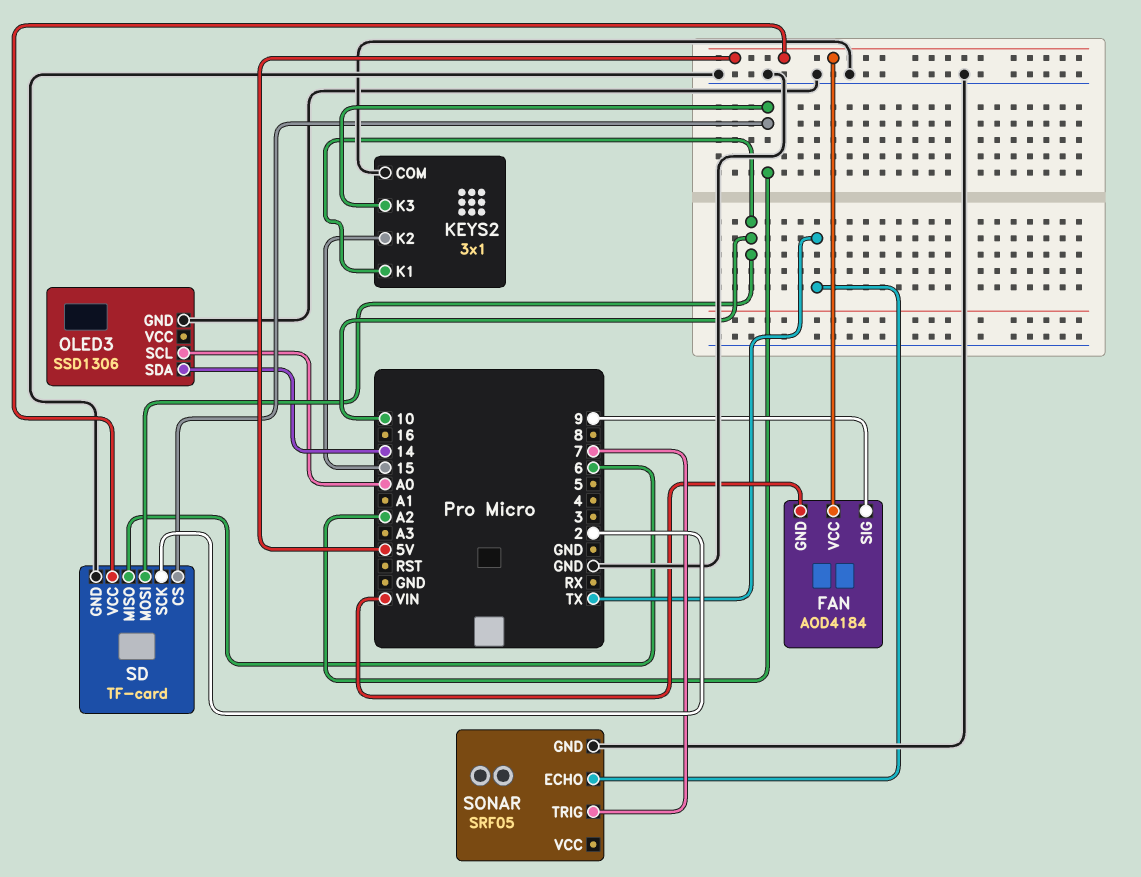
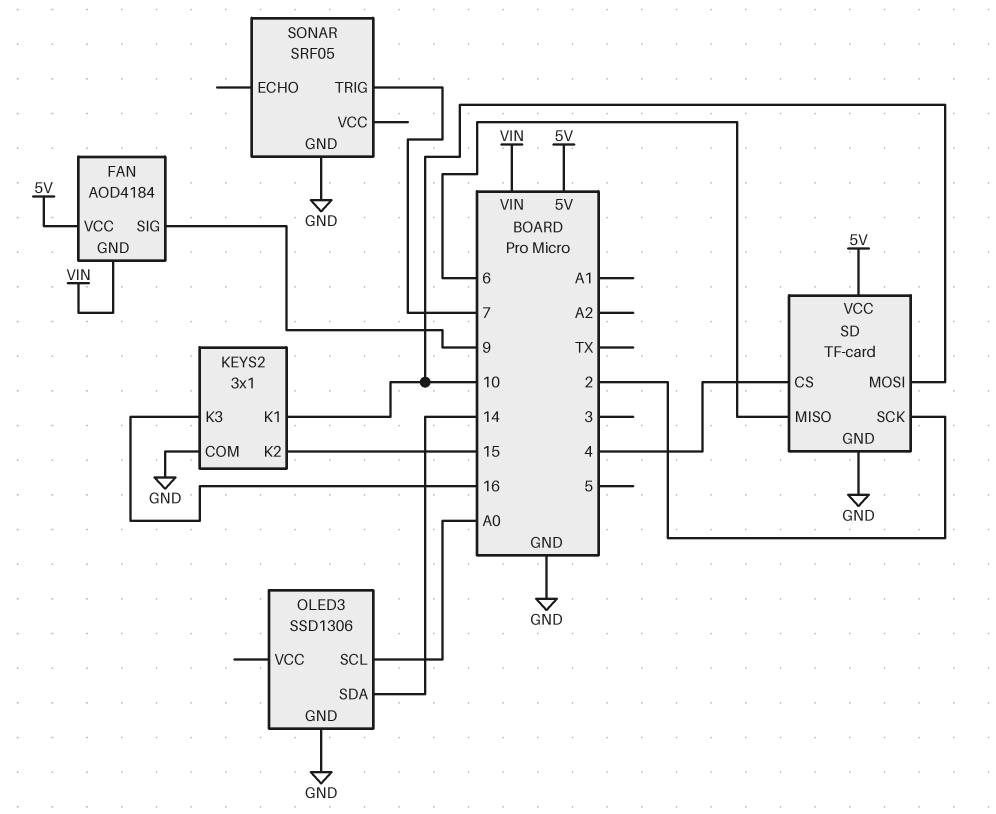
KEYS2 pin K3: A2 -> 16
SD pin CS: A2 -> 4
SONAR pin ECHO: TX -> none

